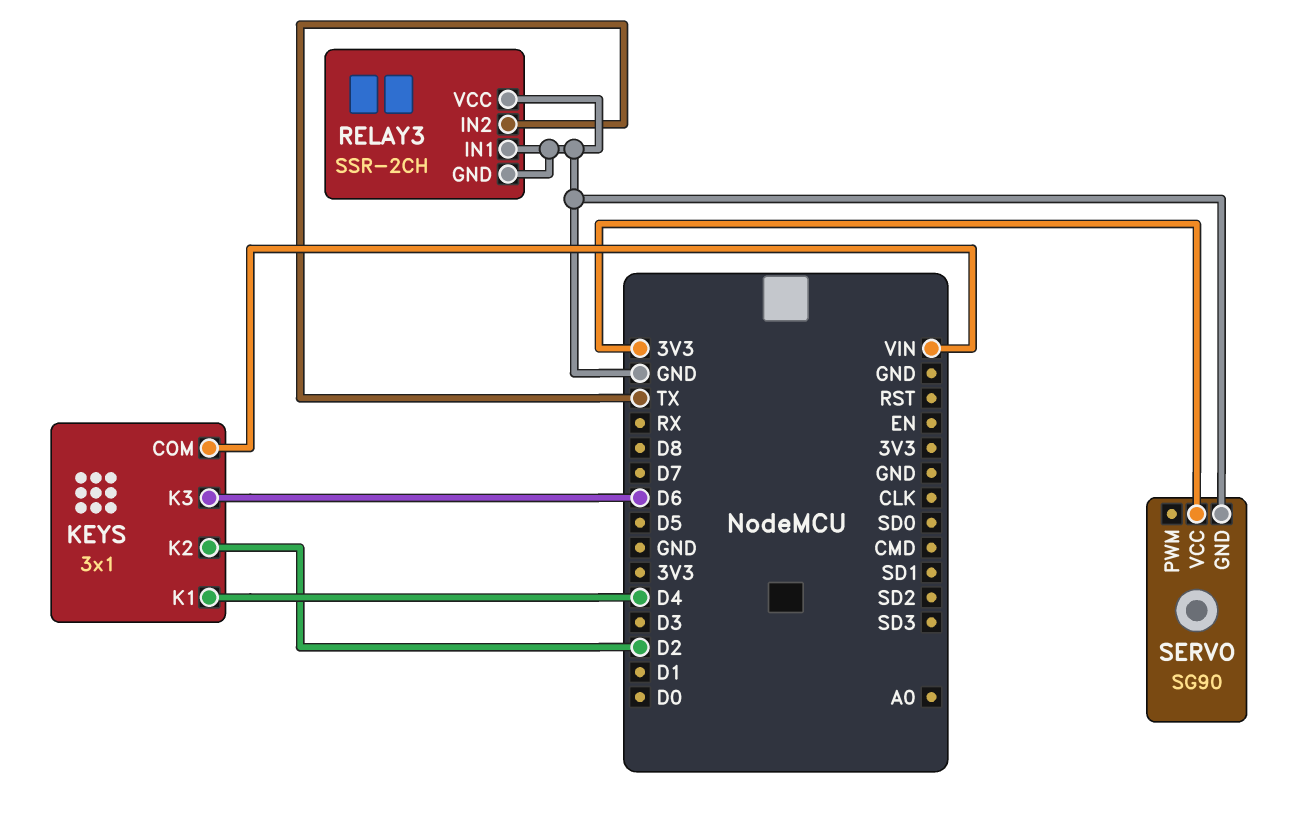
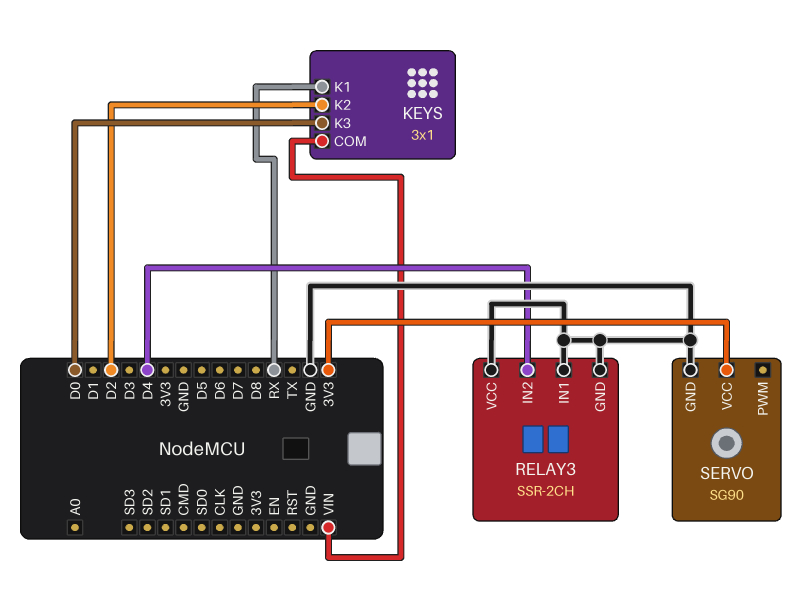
KEYS pin K1: D4 -> RX
KEYS pin K3: D6 -> D0
RELAY3 pin IN2: TX -> D4

